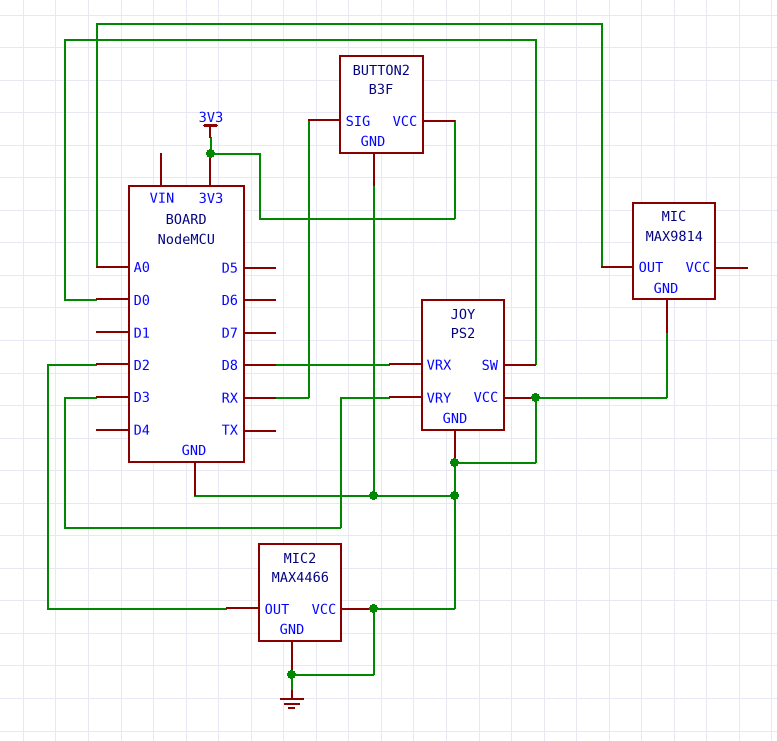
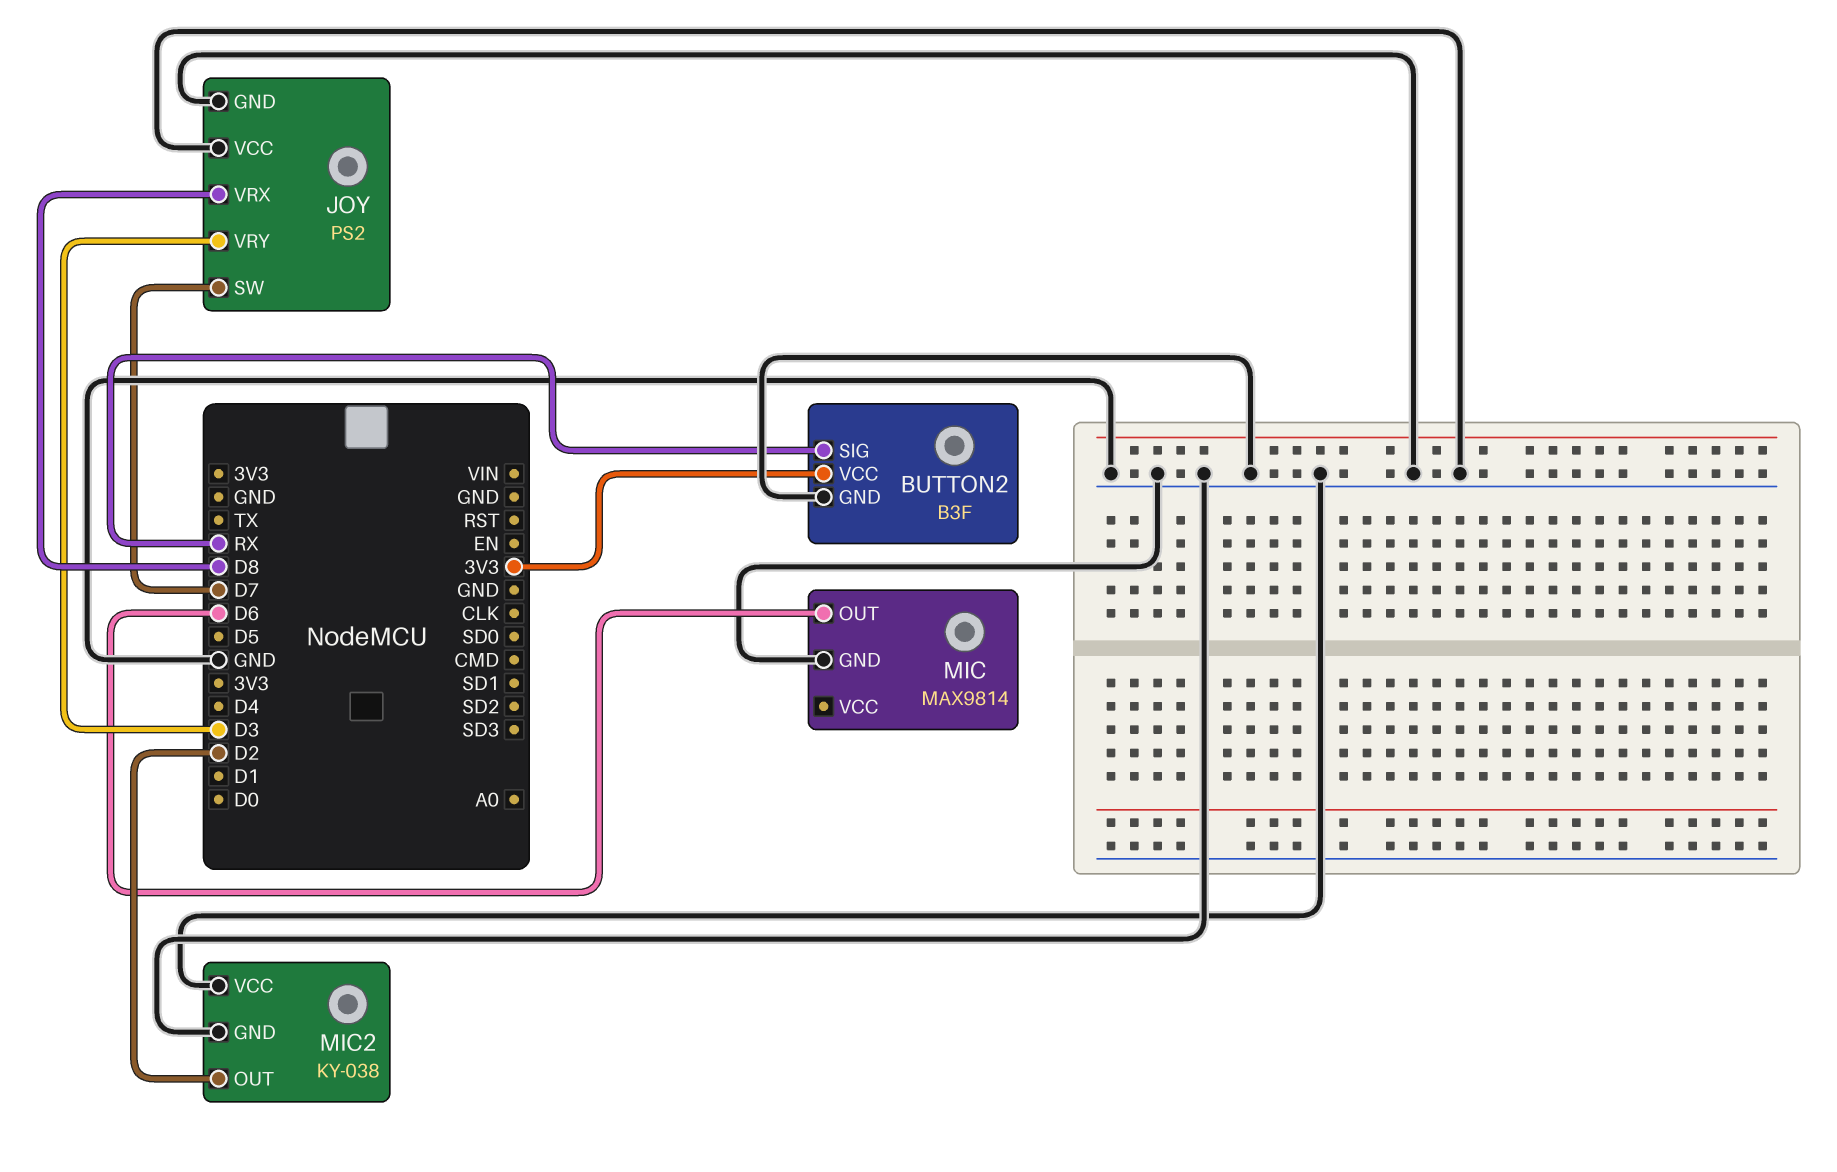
JOY pin SW: D0 -> D7
MIC pin OUT: A0 -> D6
MIC2: MAX4466 -> KY-038

